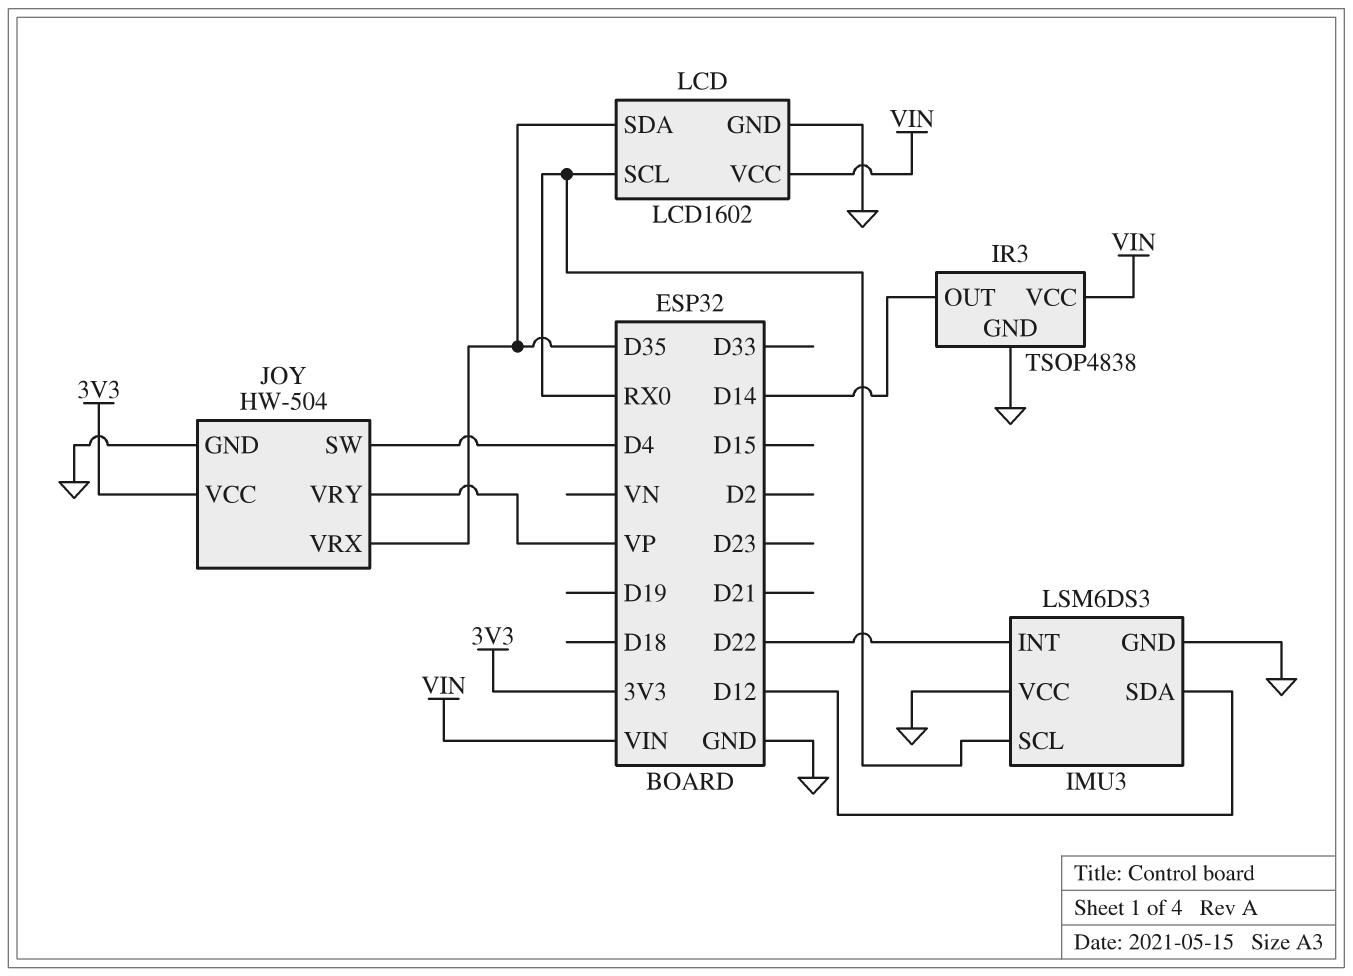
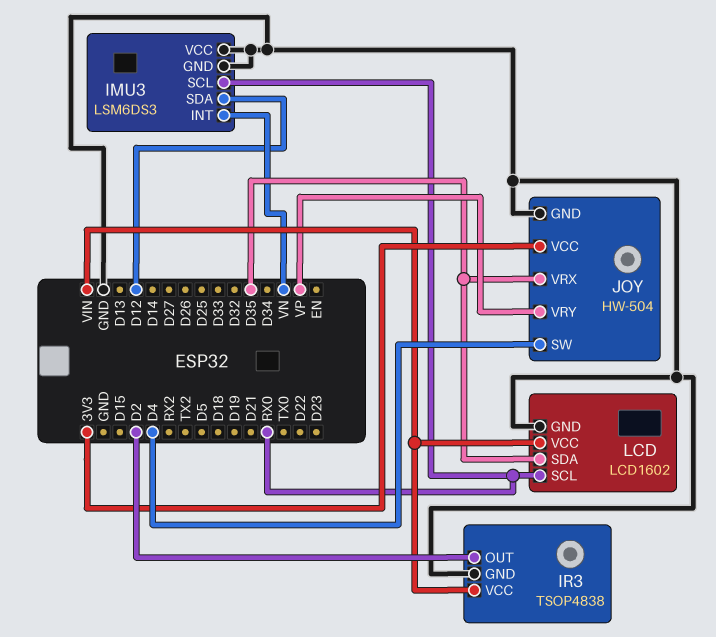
IMU3 pin INT: D22 -> VN
IR3 pin OUT: D14 -> D2

